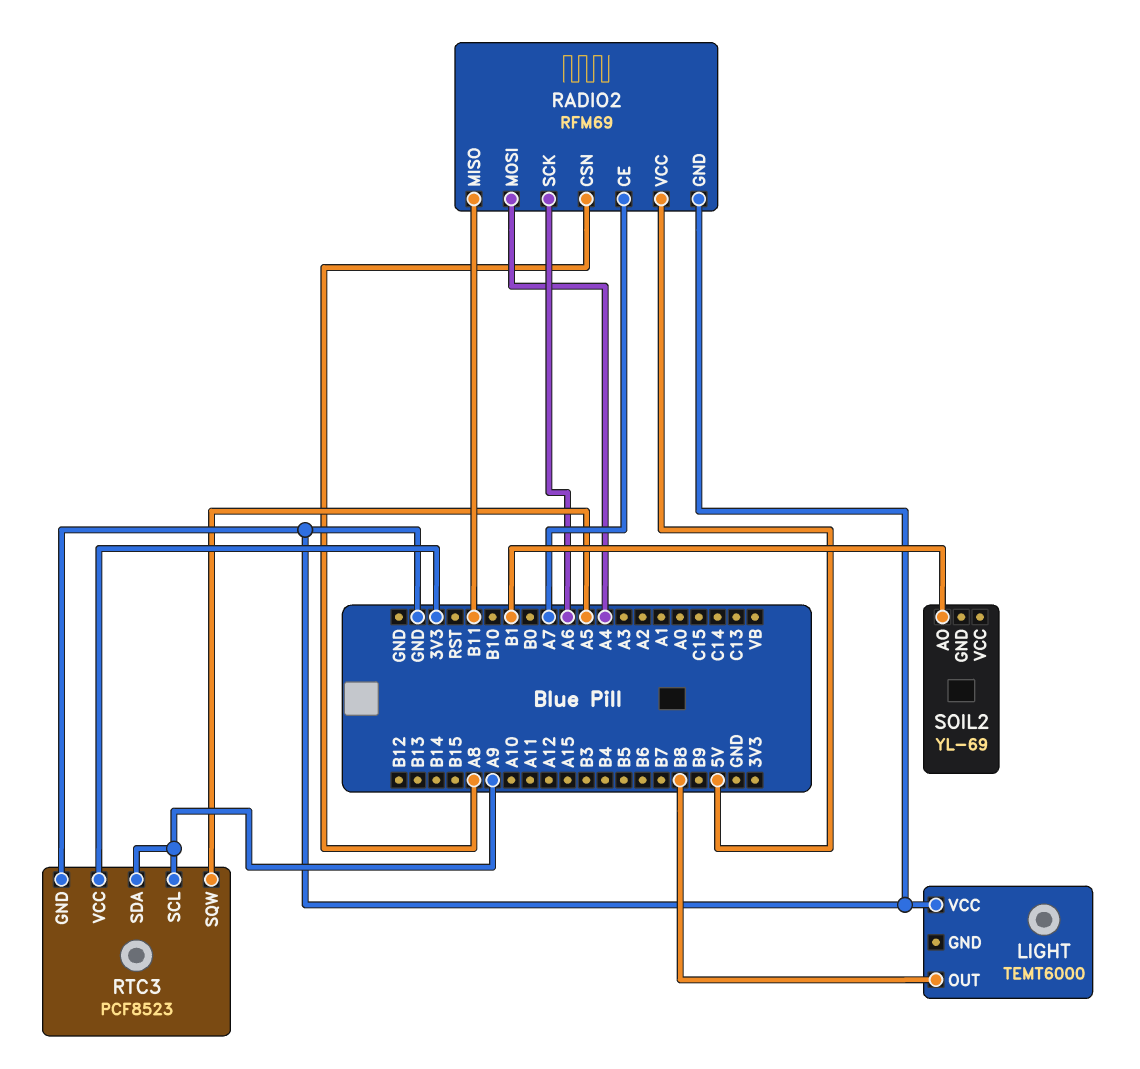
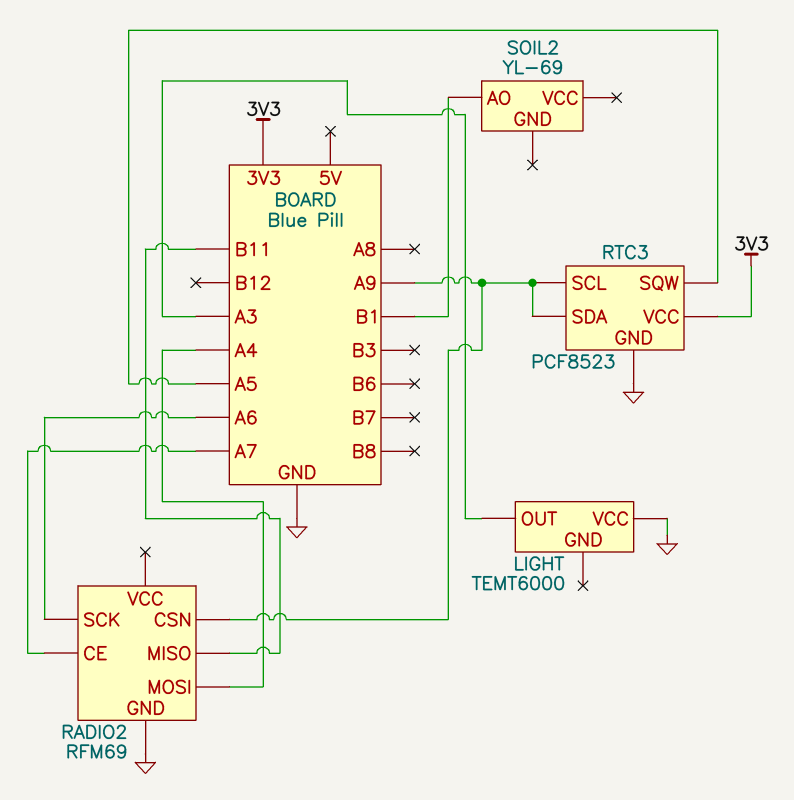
LIGHT pin OUT: B8 -> A3
RADIO2 pin CSN: A8 -> A9
RADIO2 pin VCC: 5V -> none

